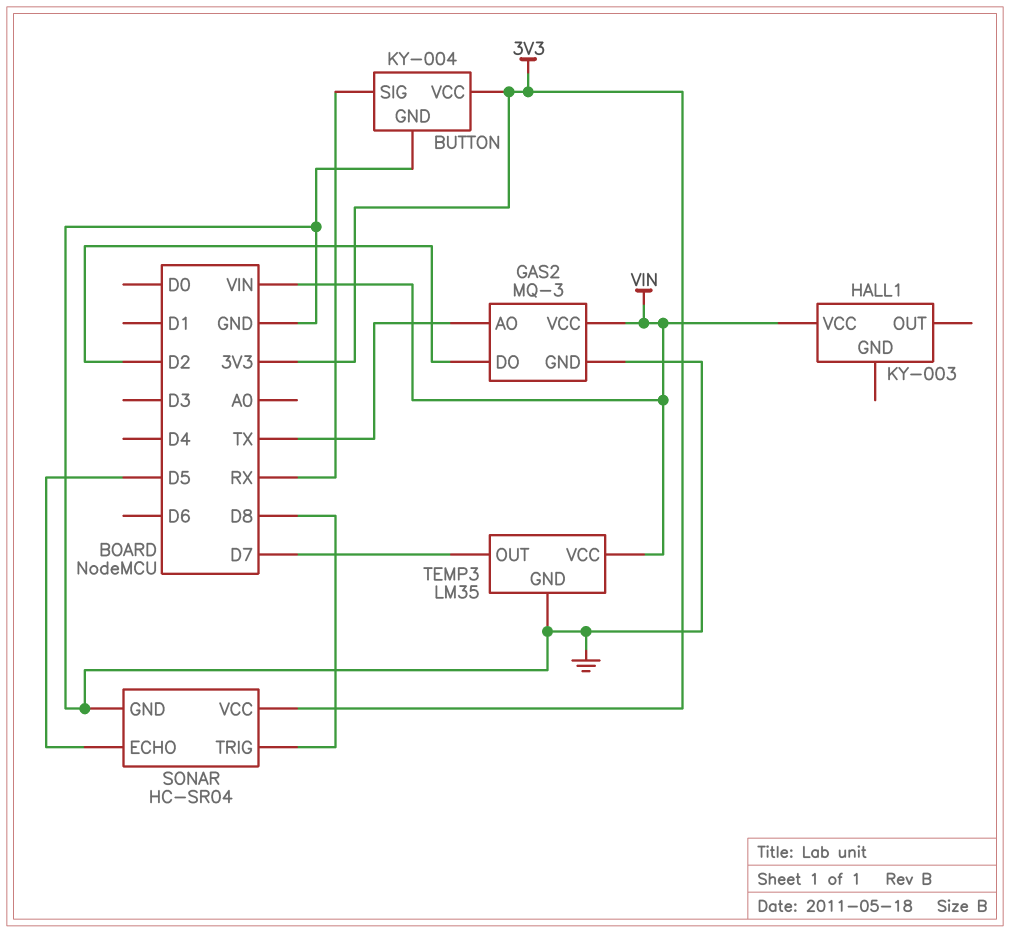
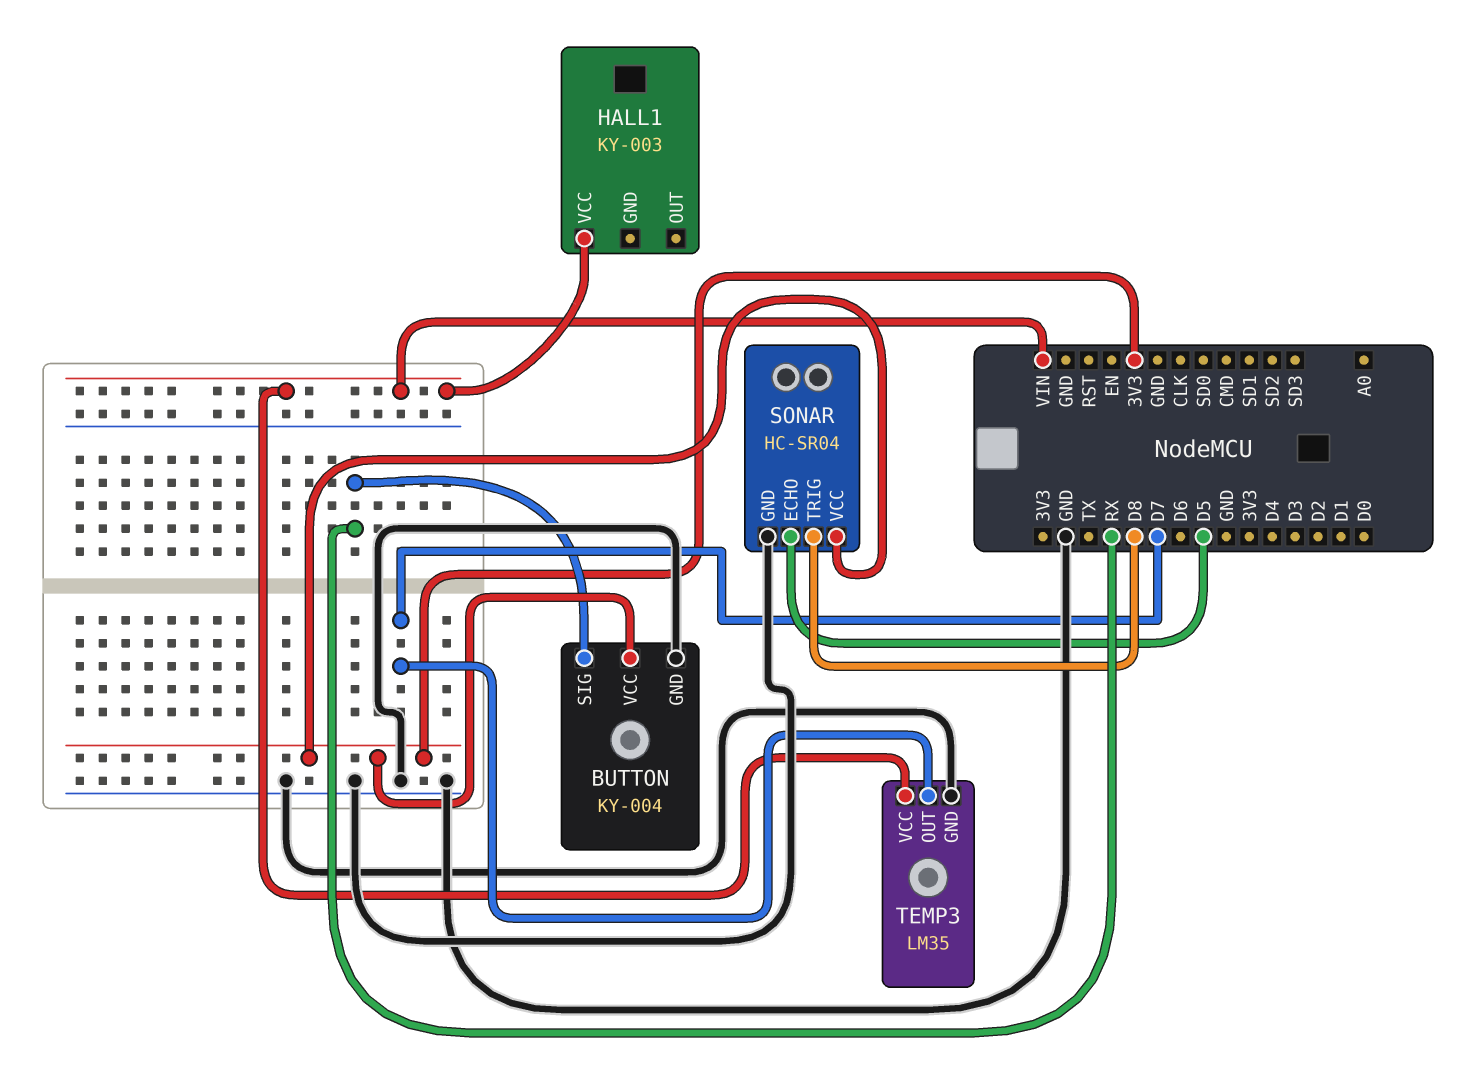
GAS2: MQ-3 -> none
GAS2 pin AO: TX -> none
GAS2 pin DO: D2 -> none
GAS2 pin GND: GND -> none
GAS2 pin VCC: VIN -> none

